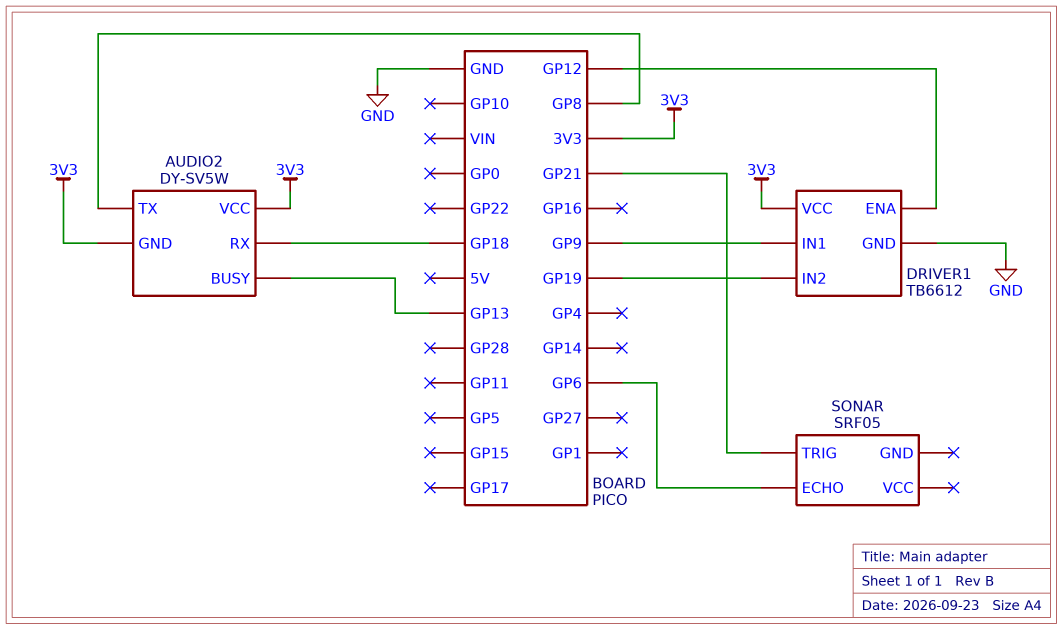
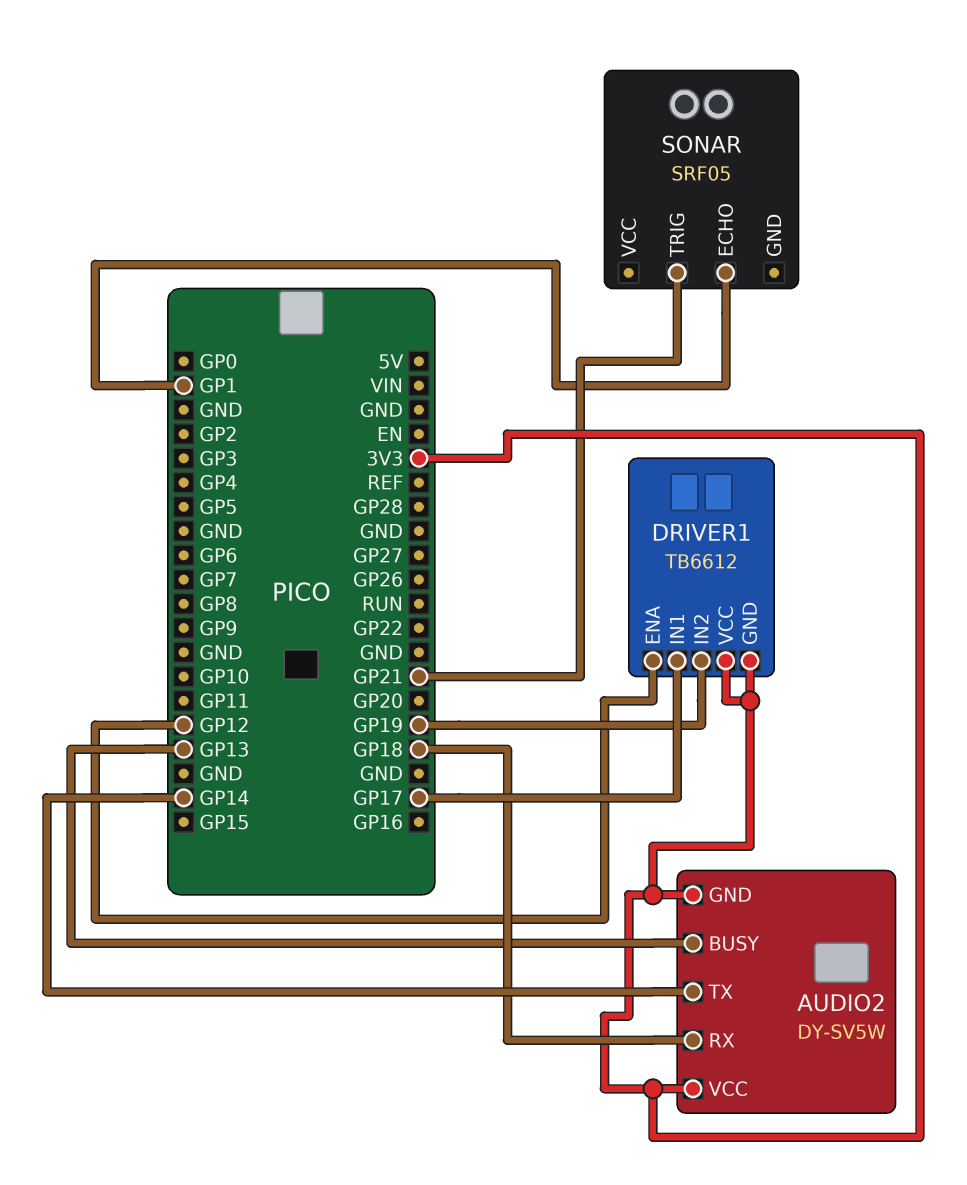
AUDIO2 pin TX: GP8 -> GP14
DRIVER1 pin GND: GND -> 3V3
DRIVER1 pin IN1: GP9 -> GP17
SONAR pin ECHO: GP6 -> GP1

